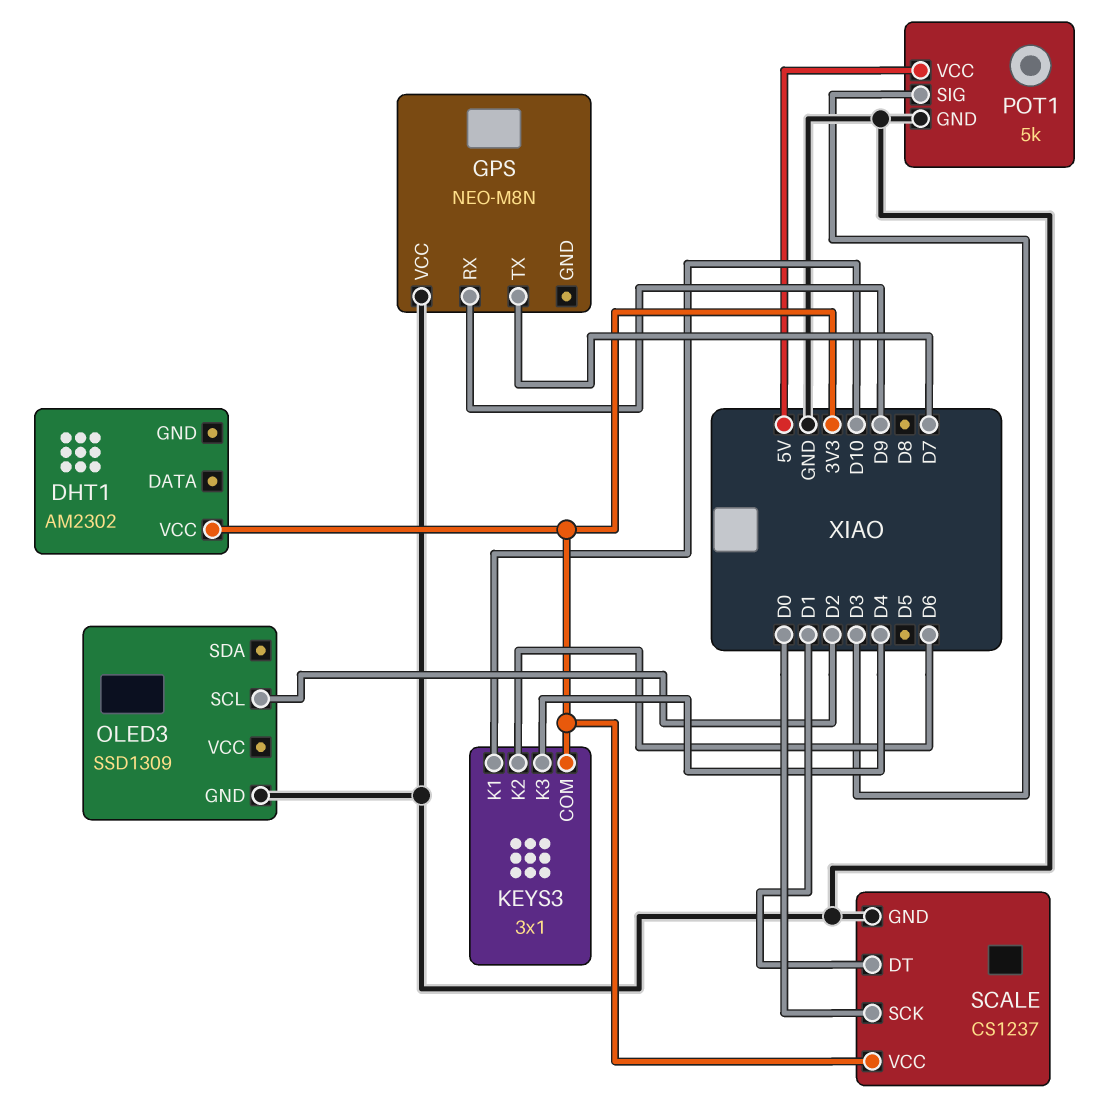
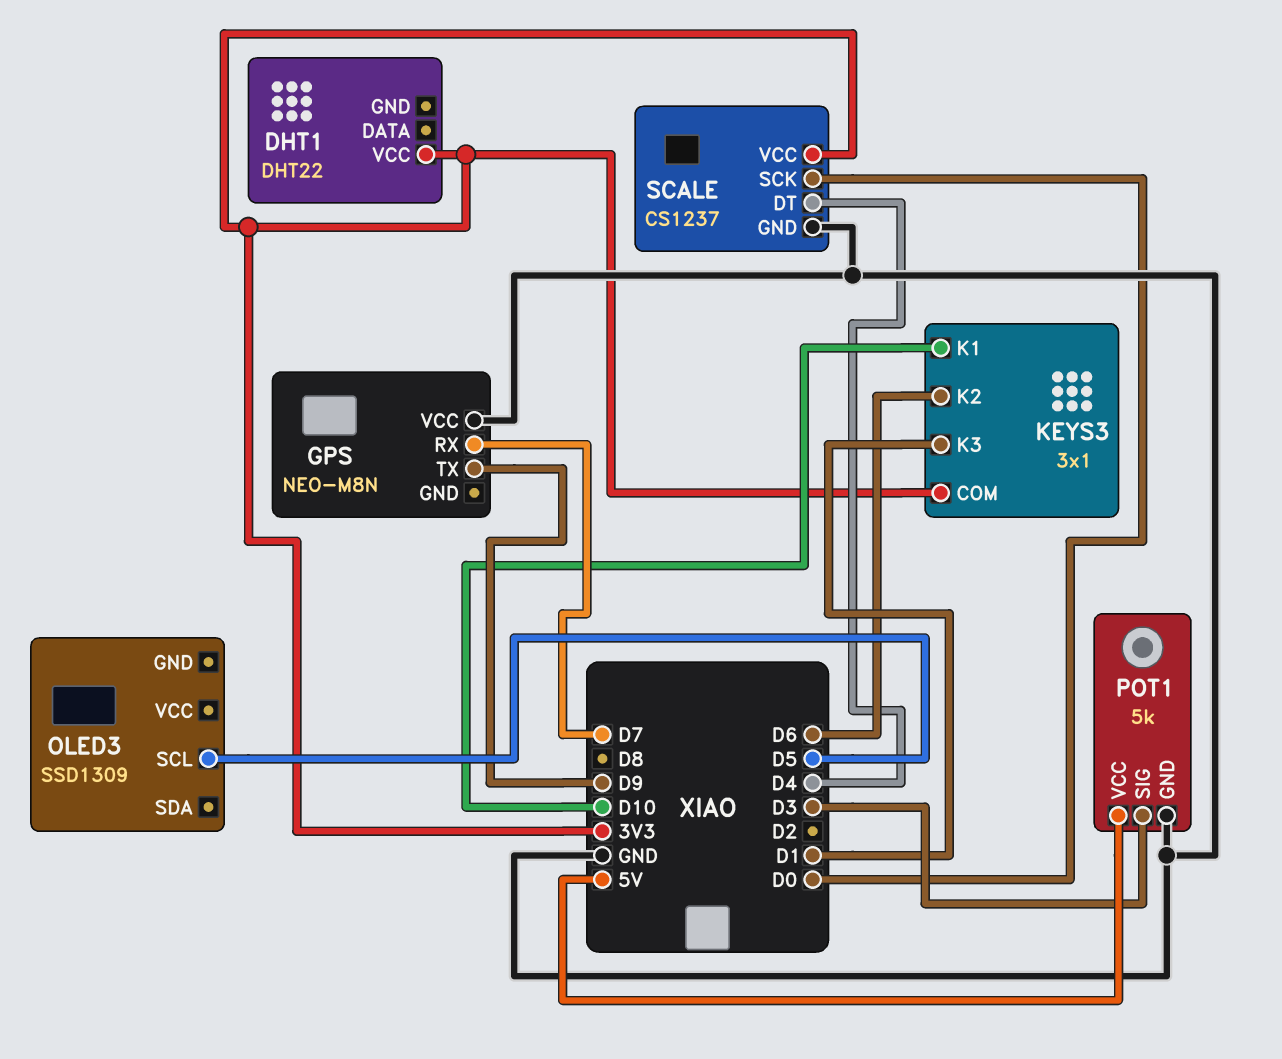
DHT1: AM2302 -> DHT22
GPS pin RX: D9 -> D7
GPS pin TX: D7 -> D9
KEYS3 pin K3: D4 -> D1
OLED3 pin GND: GND -> none
OLED3 pin SCL: D2 -> D5
SCALE pin DT: D1 -> D4

